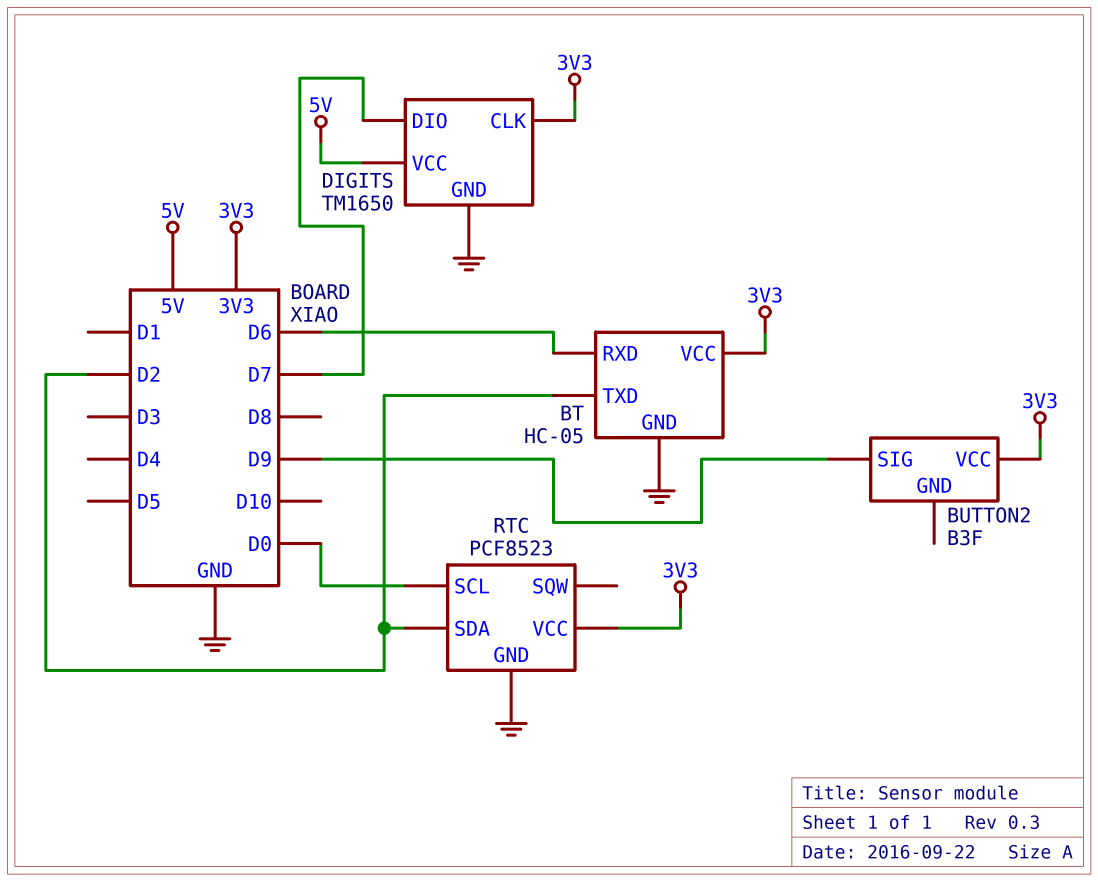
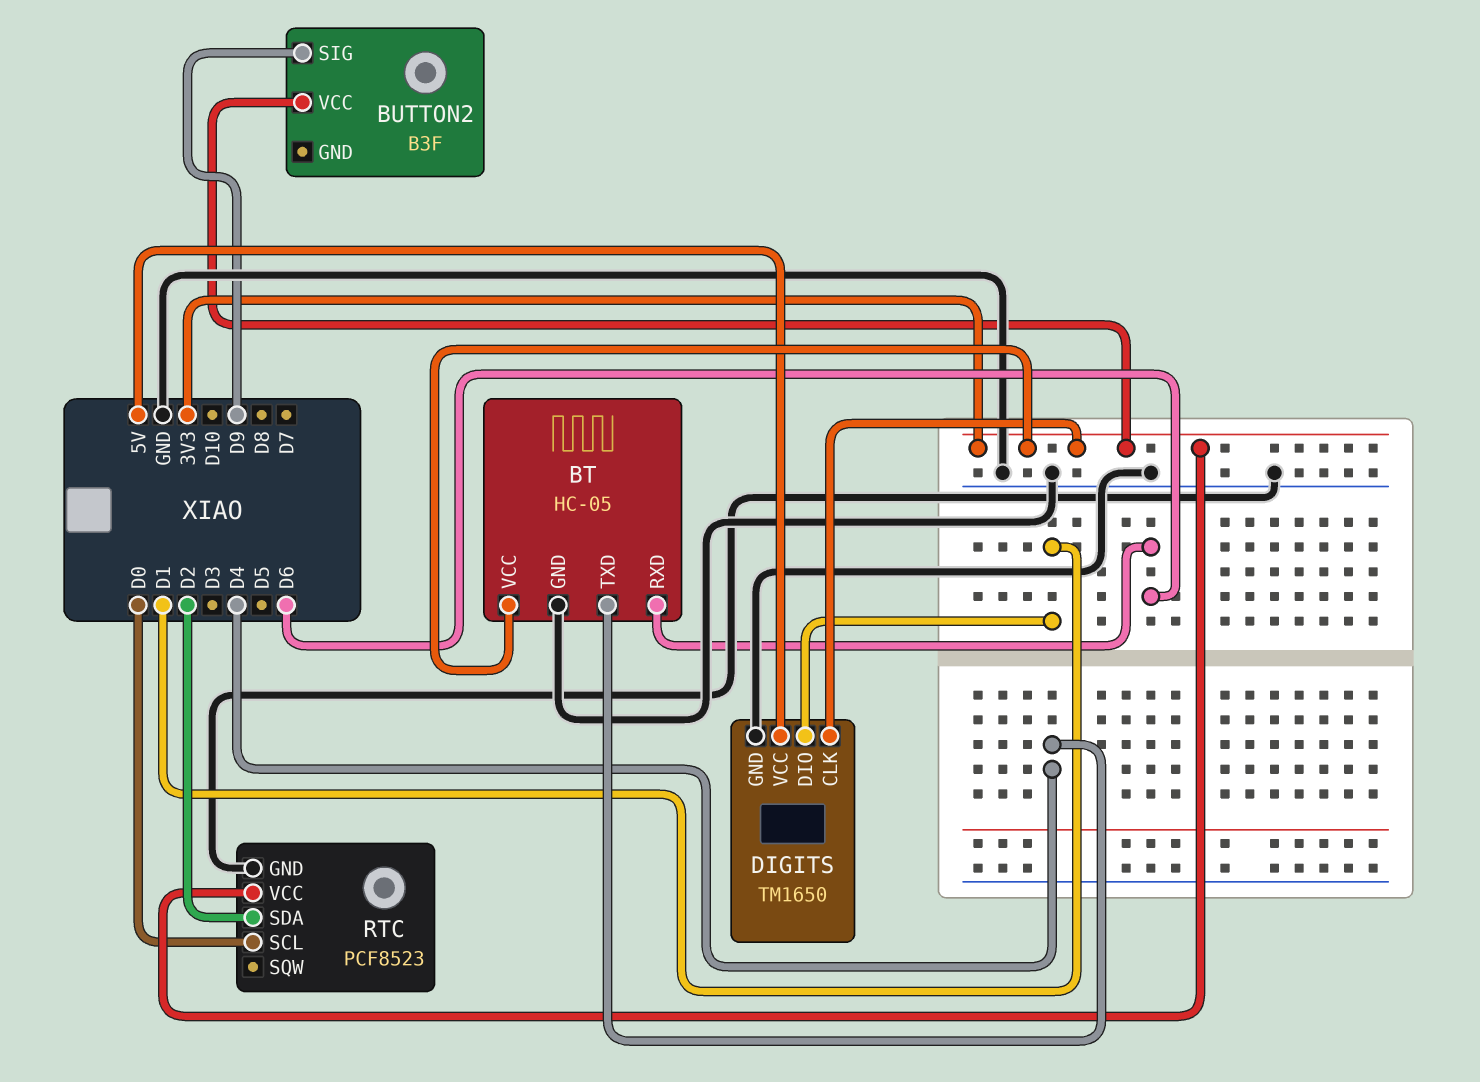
BT pin TXD: D2 -> D4
DIGITS pin DIO: D7 -> D1

